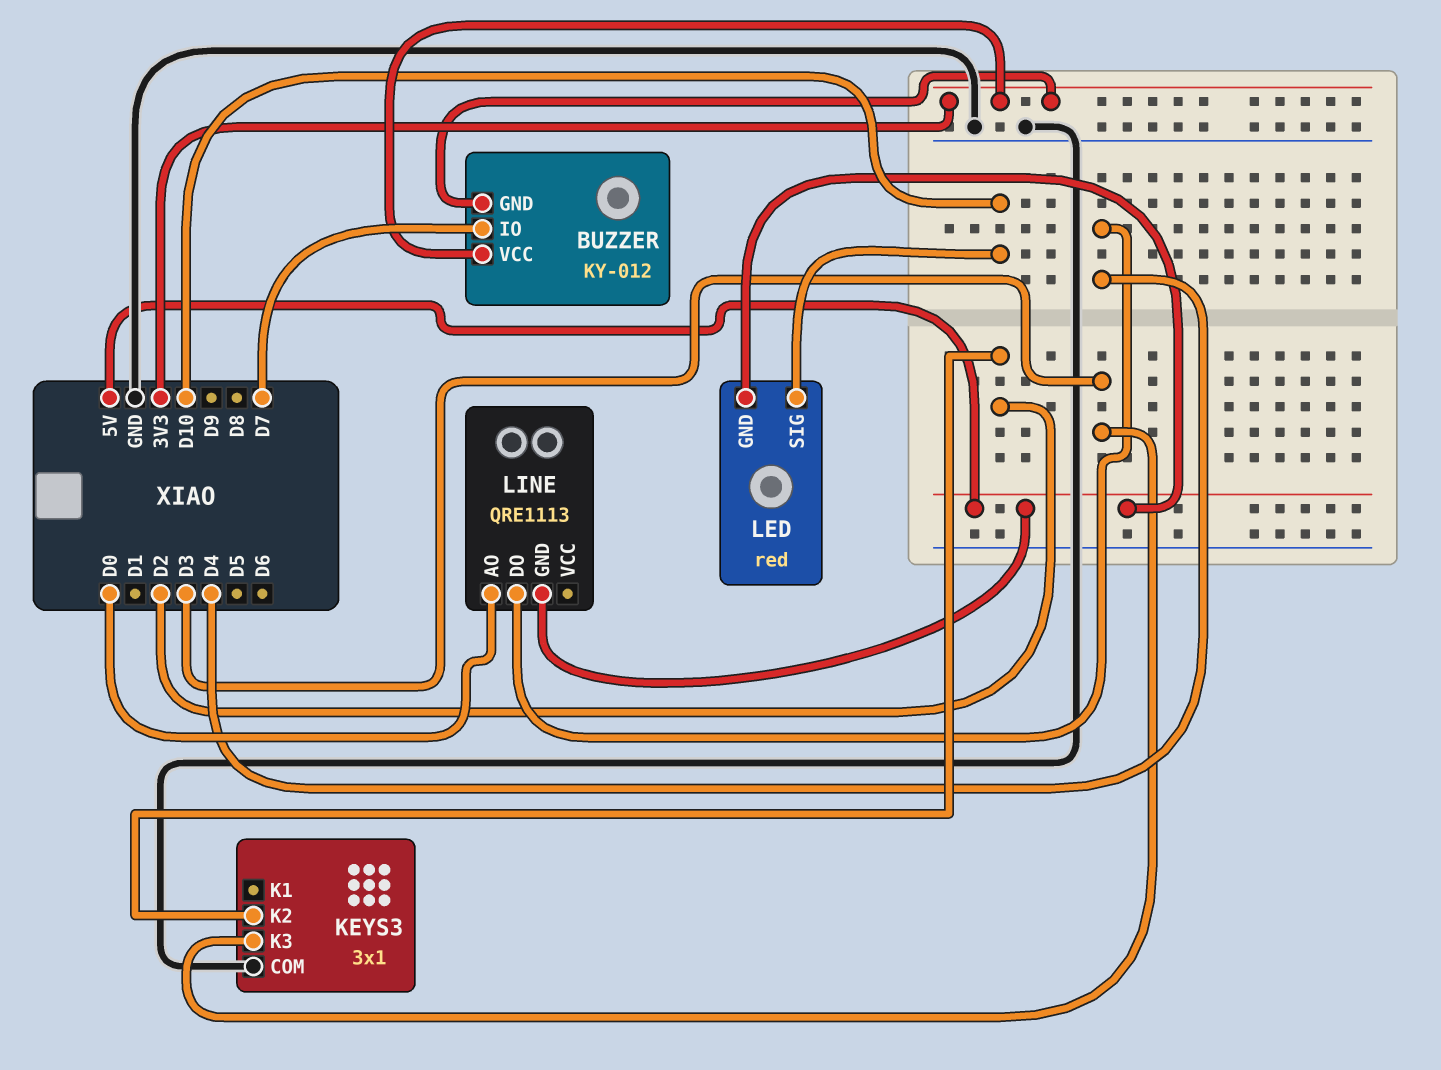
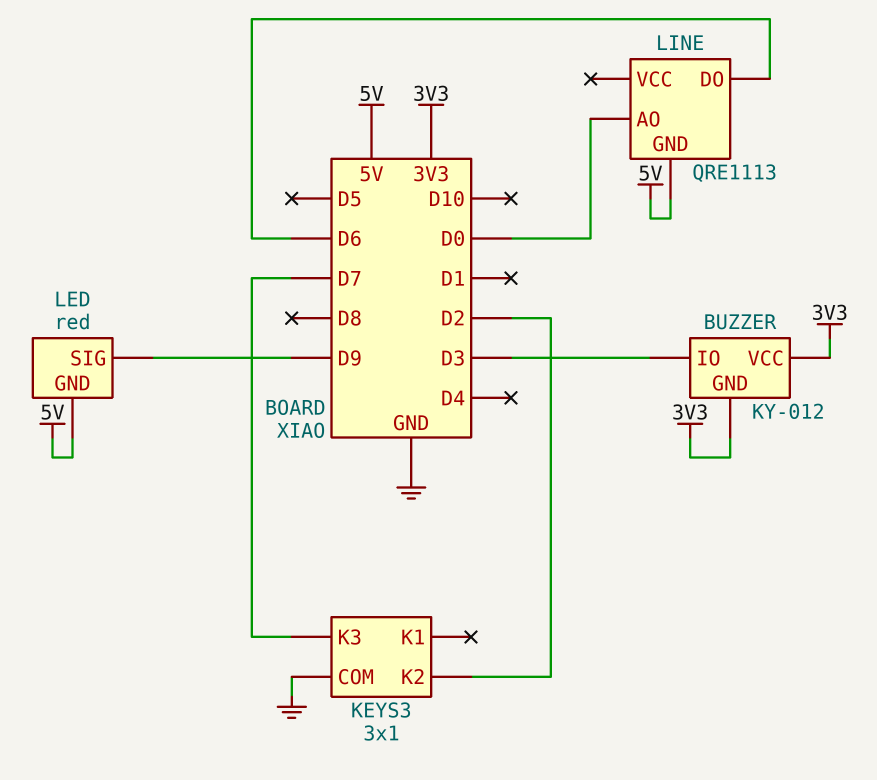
BUZZER pin IO: D7 -> D3
KEYS3 pin K3: D3 -> D7
LED pin SIG: D10 -> D9
LINE pin DO: D4 -> D6

